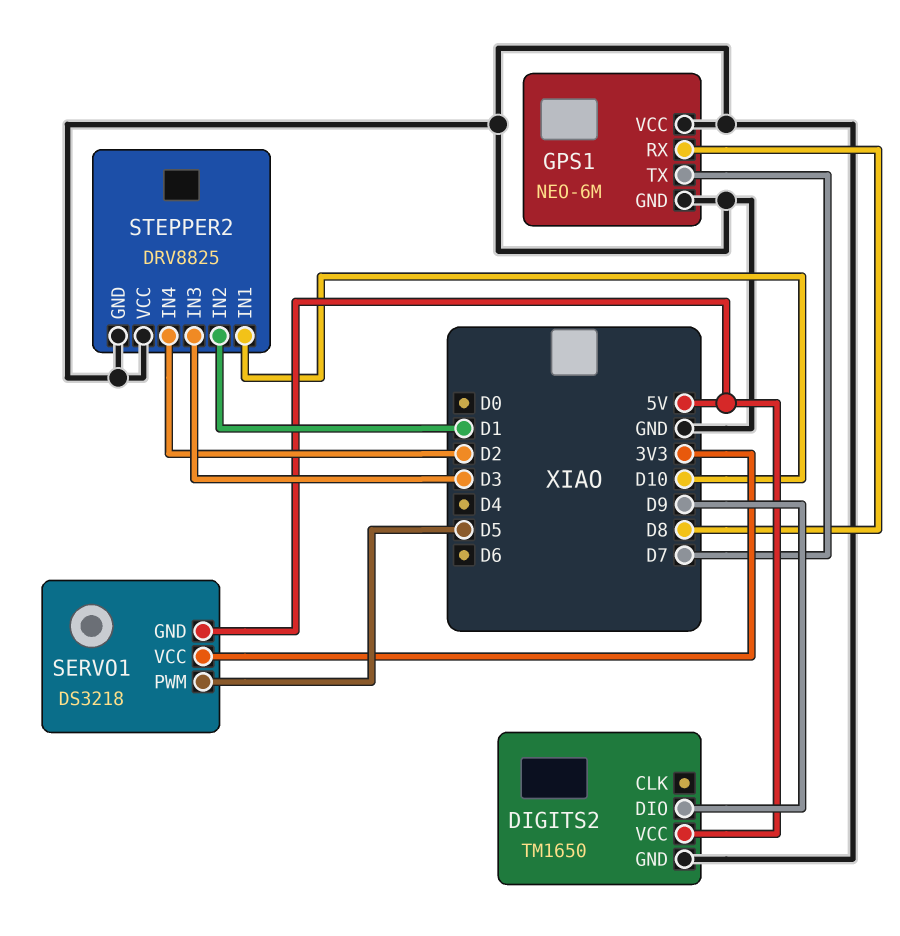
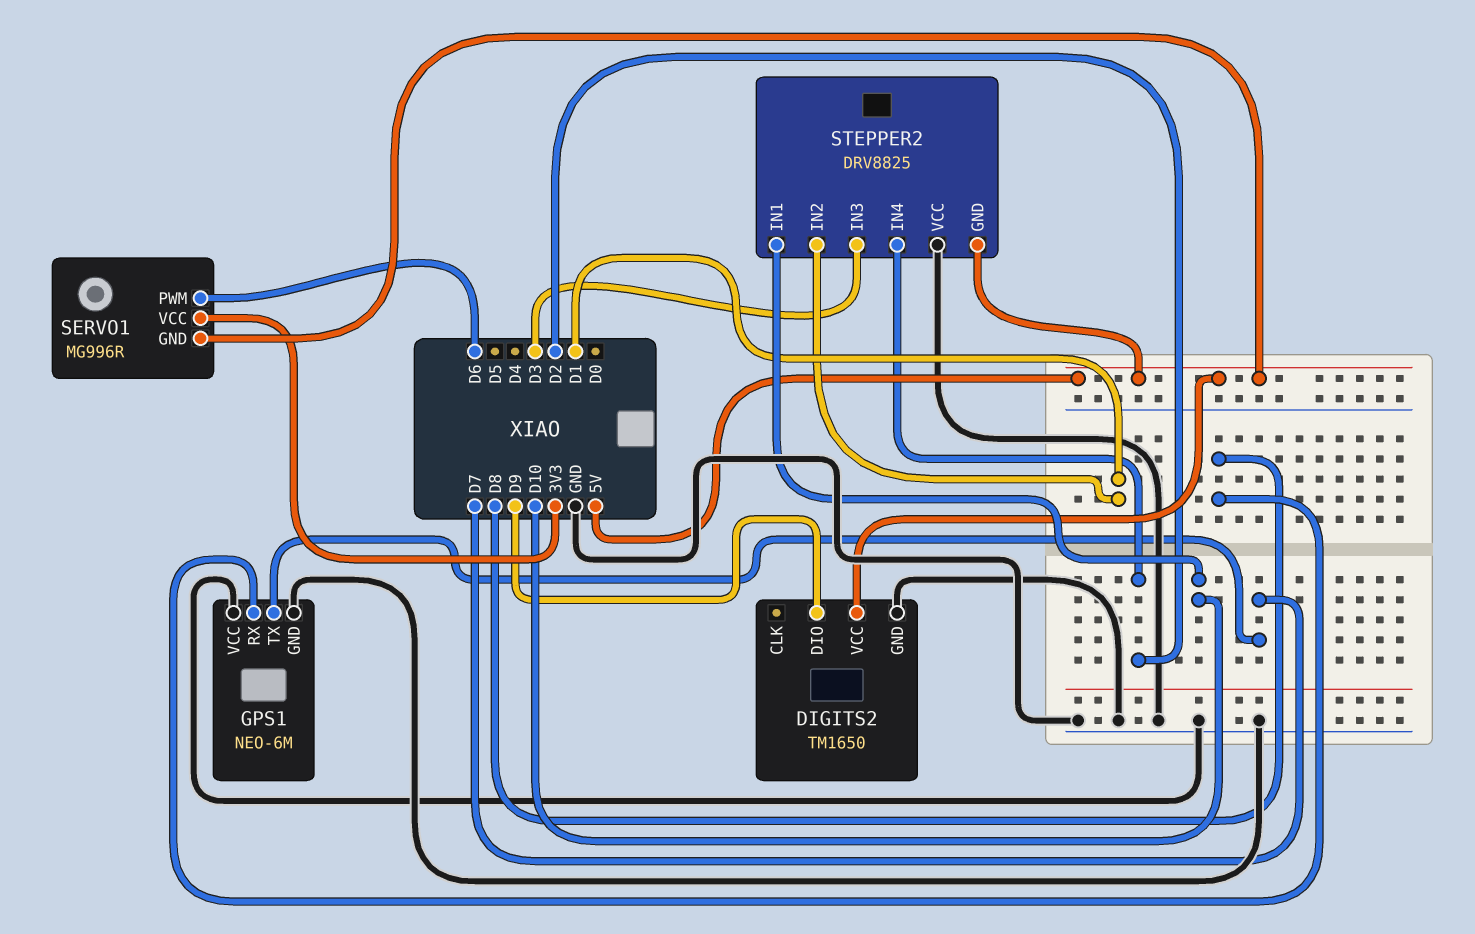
SERVO1: DS3218 -> MG996R
SERVO1 pin PWM: D5 -> D6
STEPPER2 pin GND: GND -> 5V

